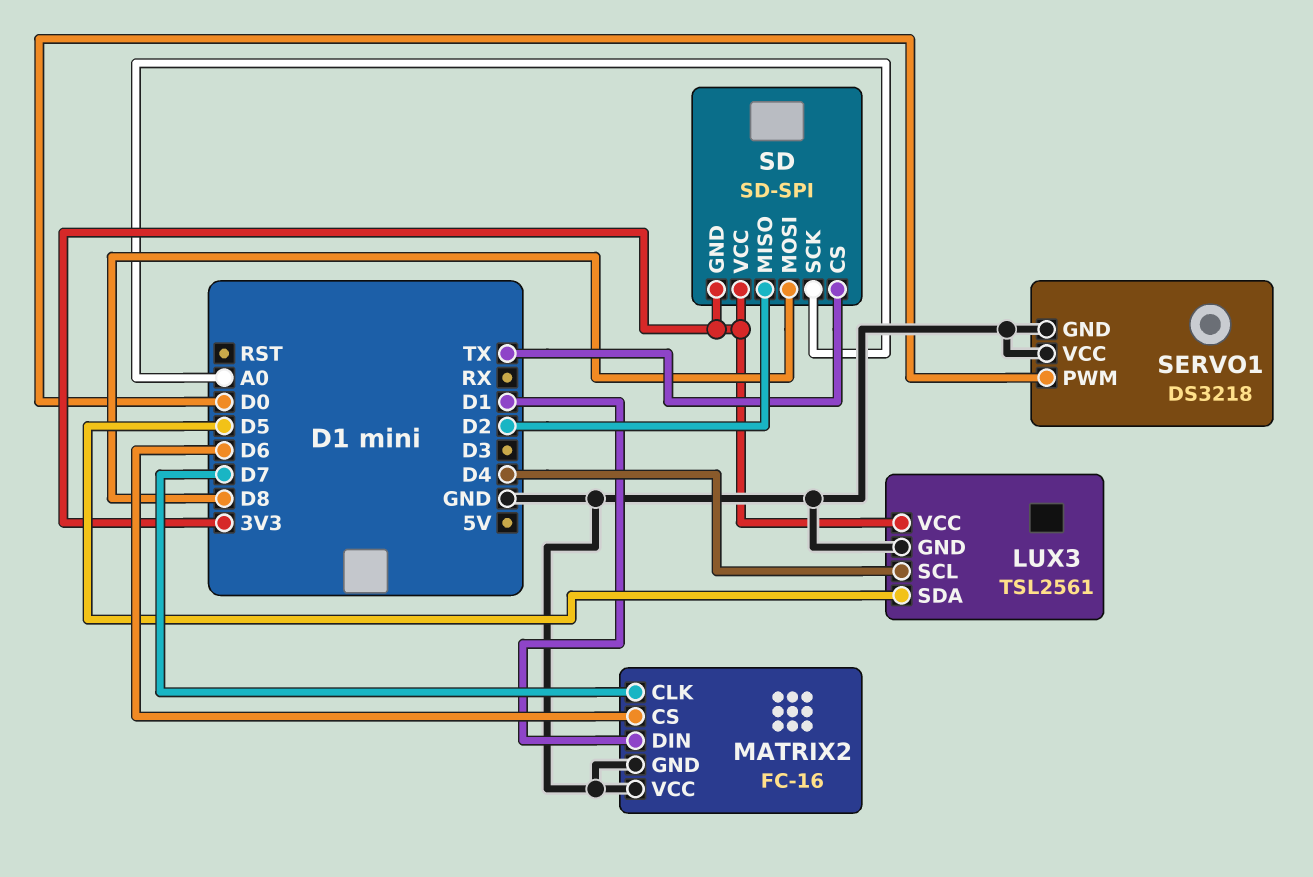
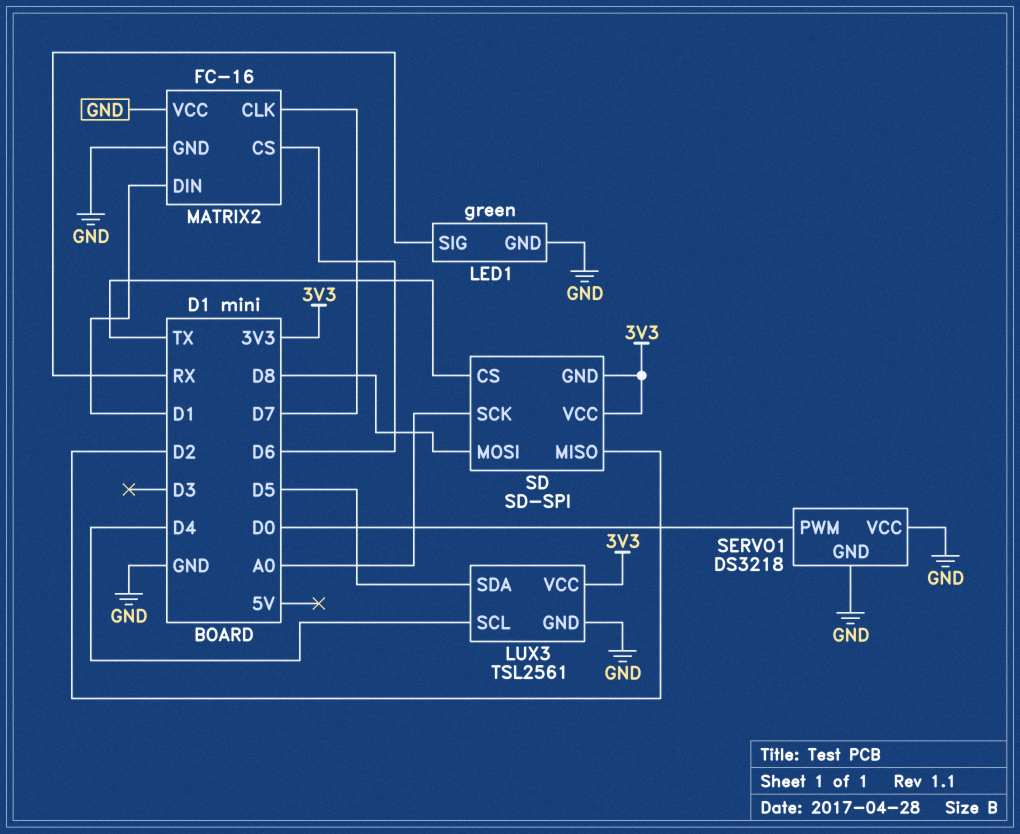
LED1: none -> green
LED1 pin GND: none -> GND
LED1 pin SIG: none -> RX

